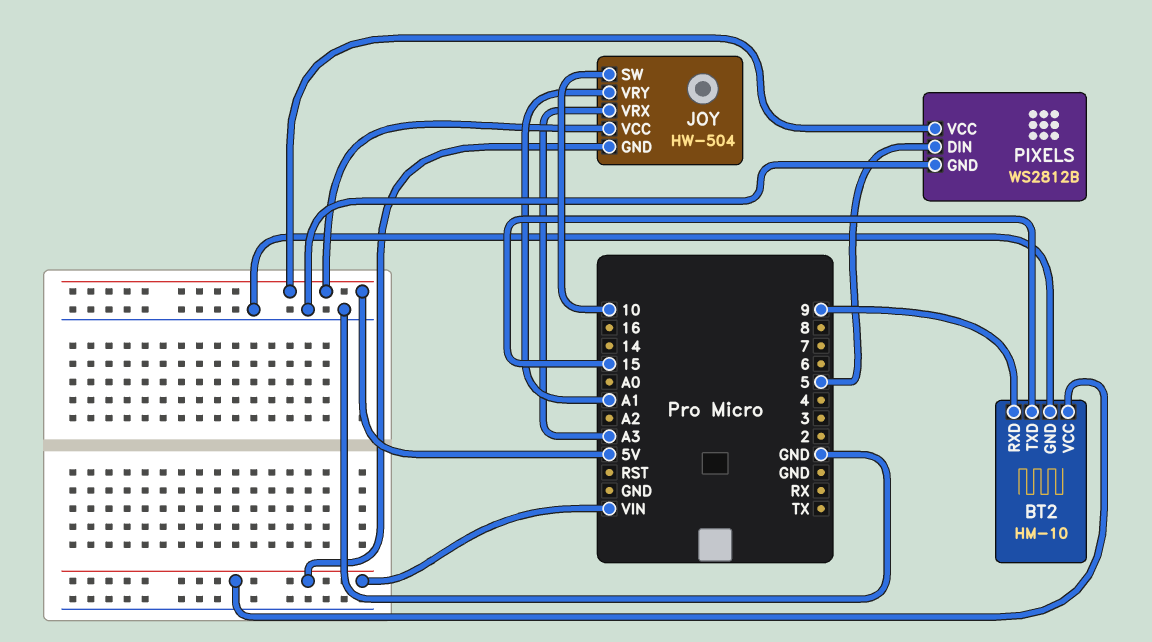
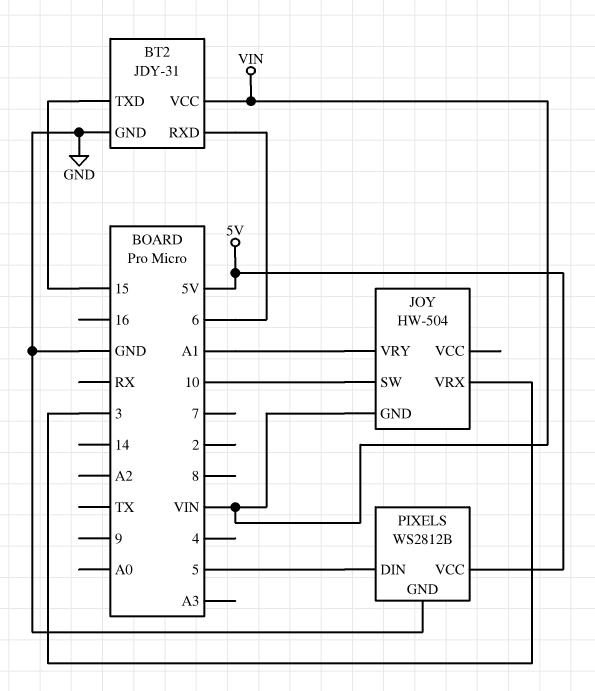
BT2: HM-10 -> JDY-31
BT2 pin RXD: 9 -> 6
JOY pin VCC: 5V -> none
JOY pin VRX: A3 -> 3

